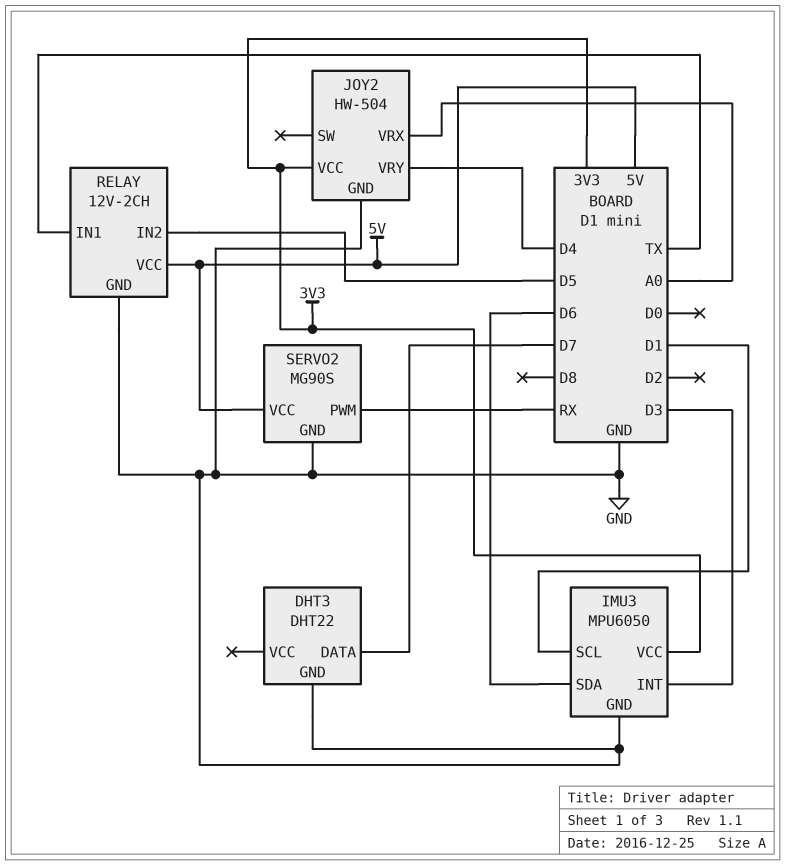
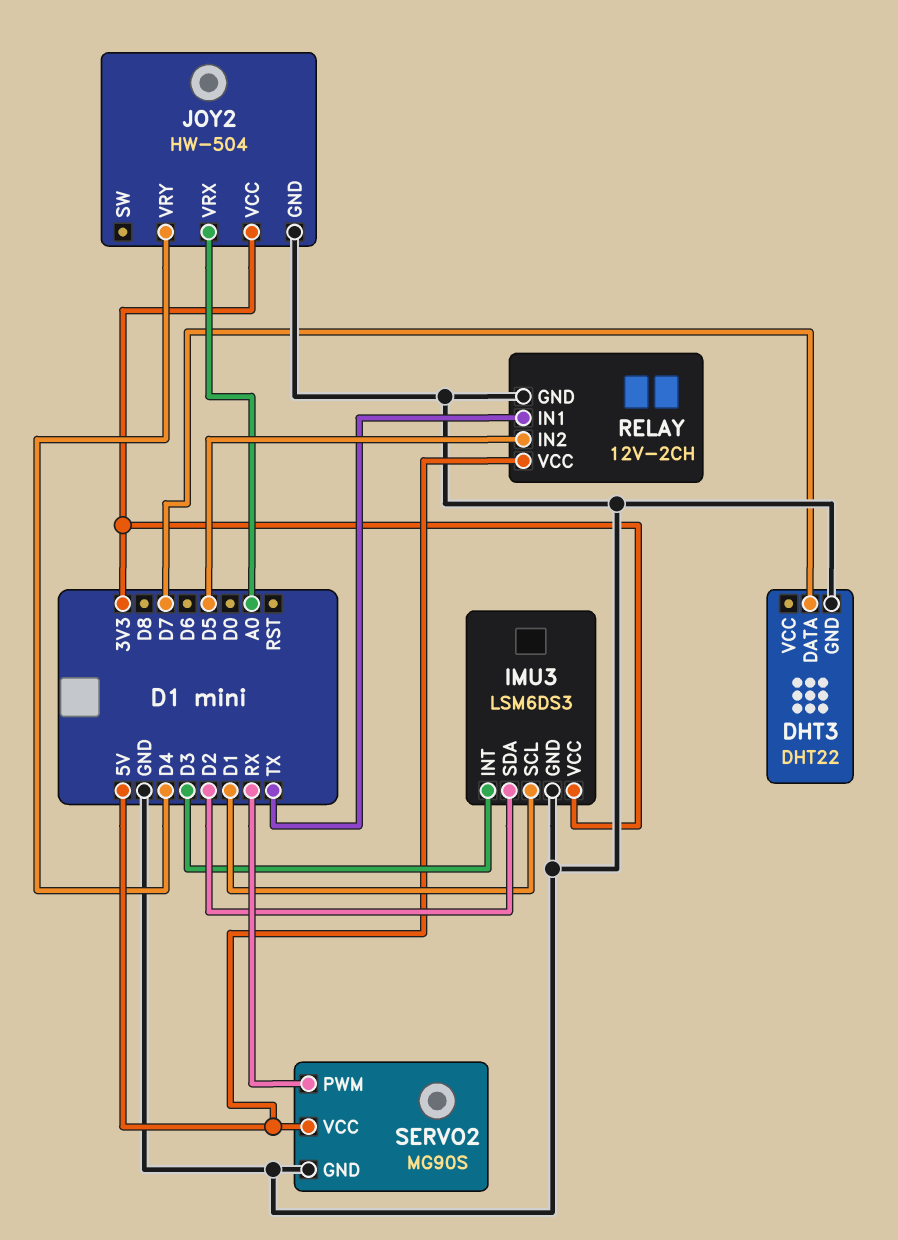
IMU3: MPU6050 -> LSM6DS3
IMU3 pin SDA: D6 -> D2

